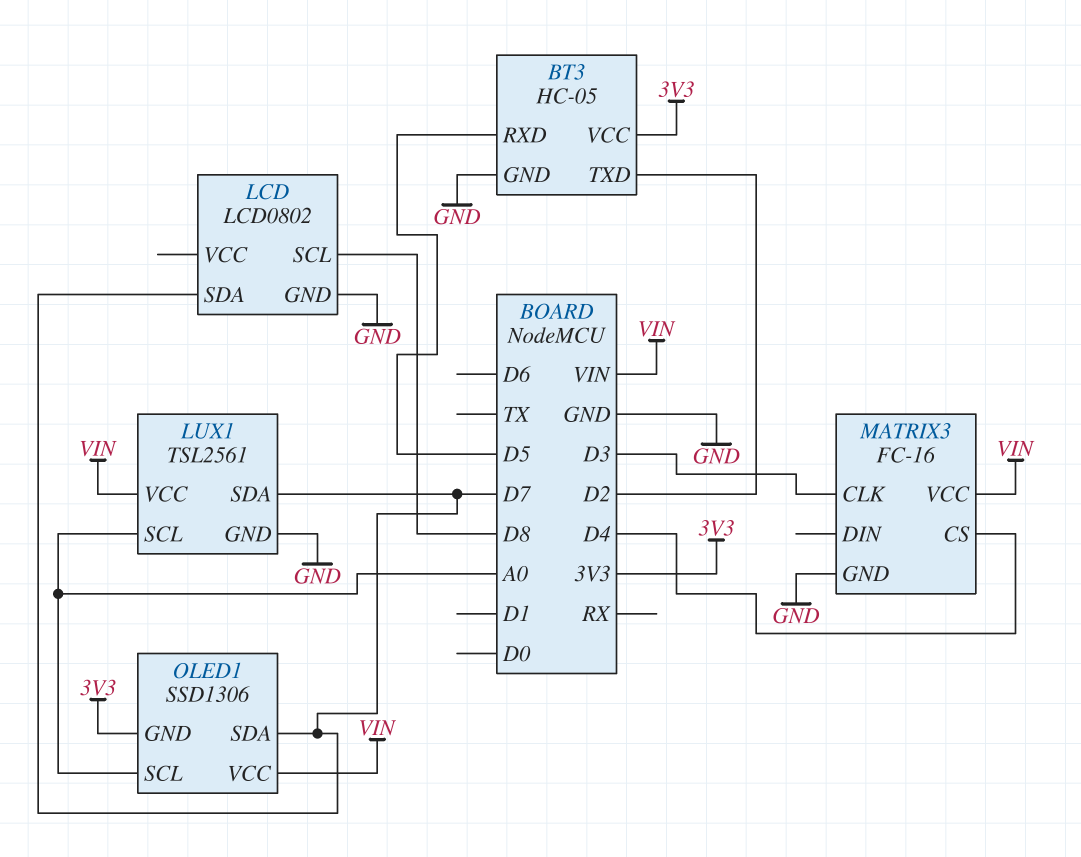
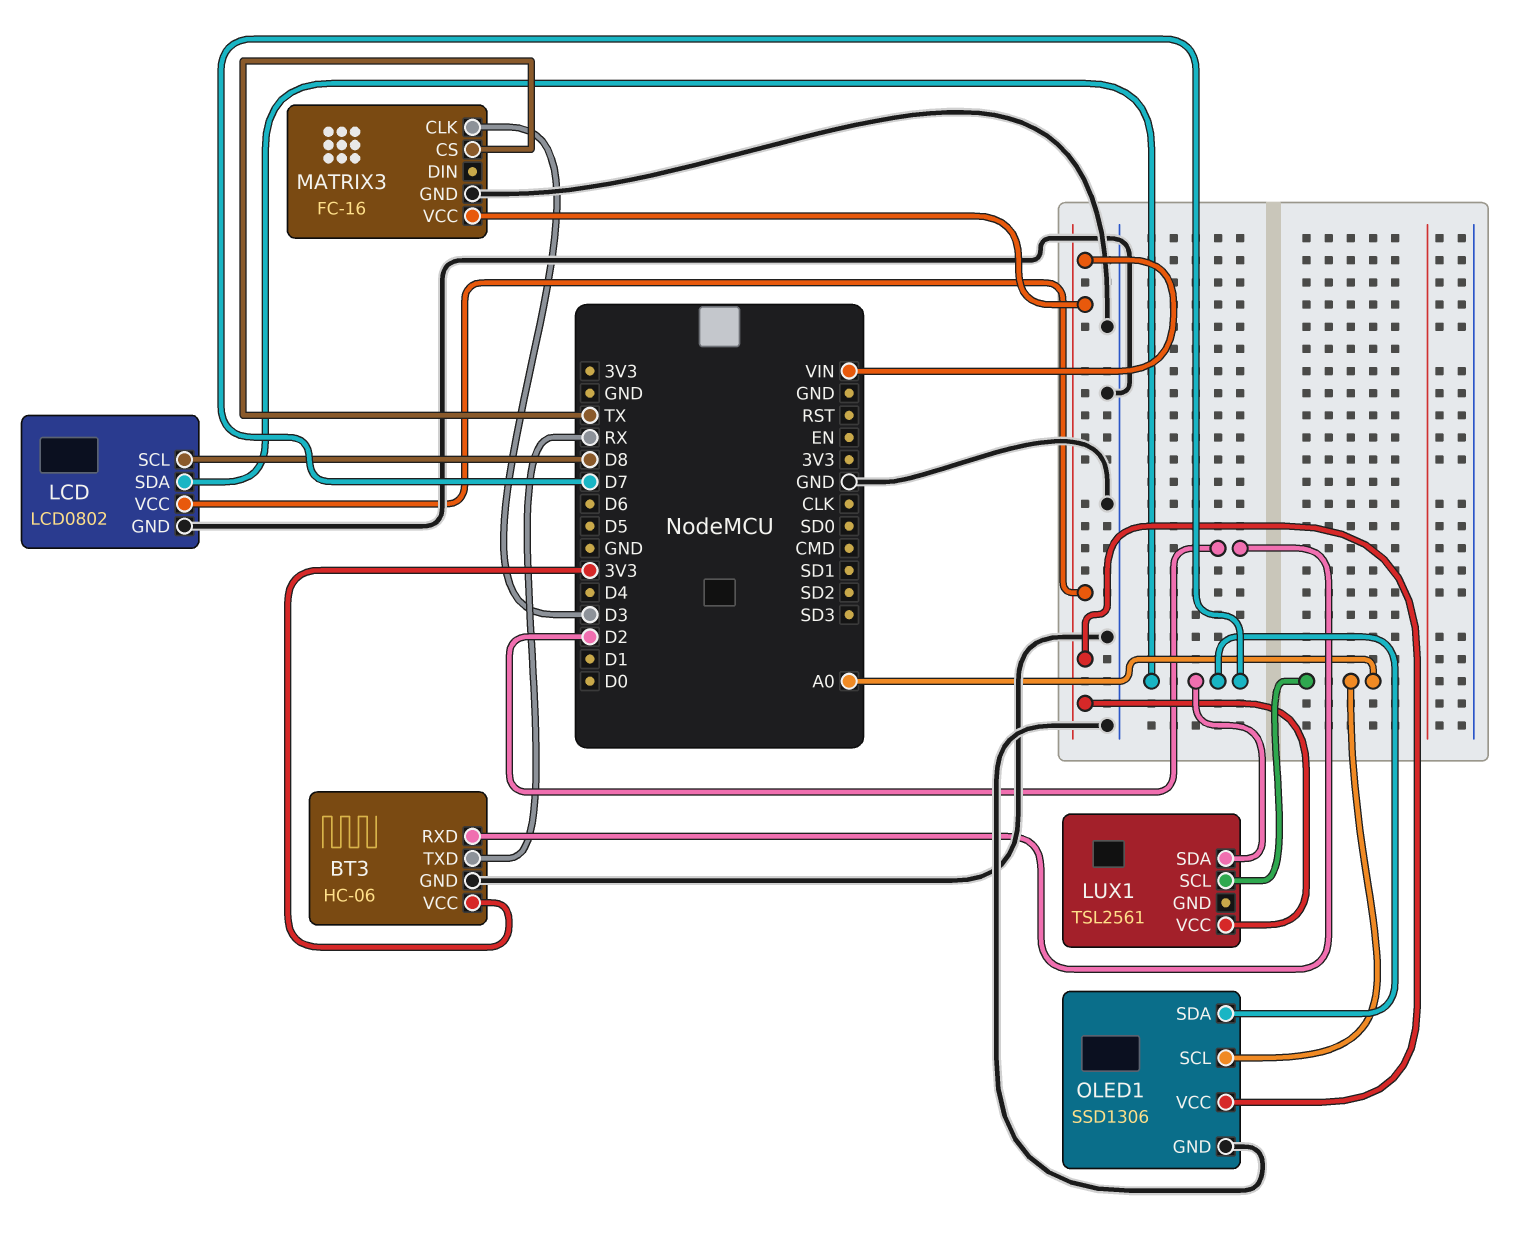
BT3: HC-05 -> HC-06
BT3 pin RXD: D5 -> D2
BT3 pin TXD: D2 -> RX
LCD pin VCC: none -> VIN
LUX1 pin GND: GND -> none
MATRIX3 pin CS: D4 -> TX
OLED1 pin GND: 3V3 -> GND

